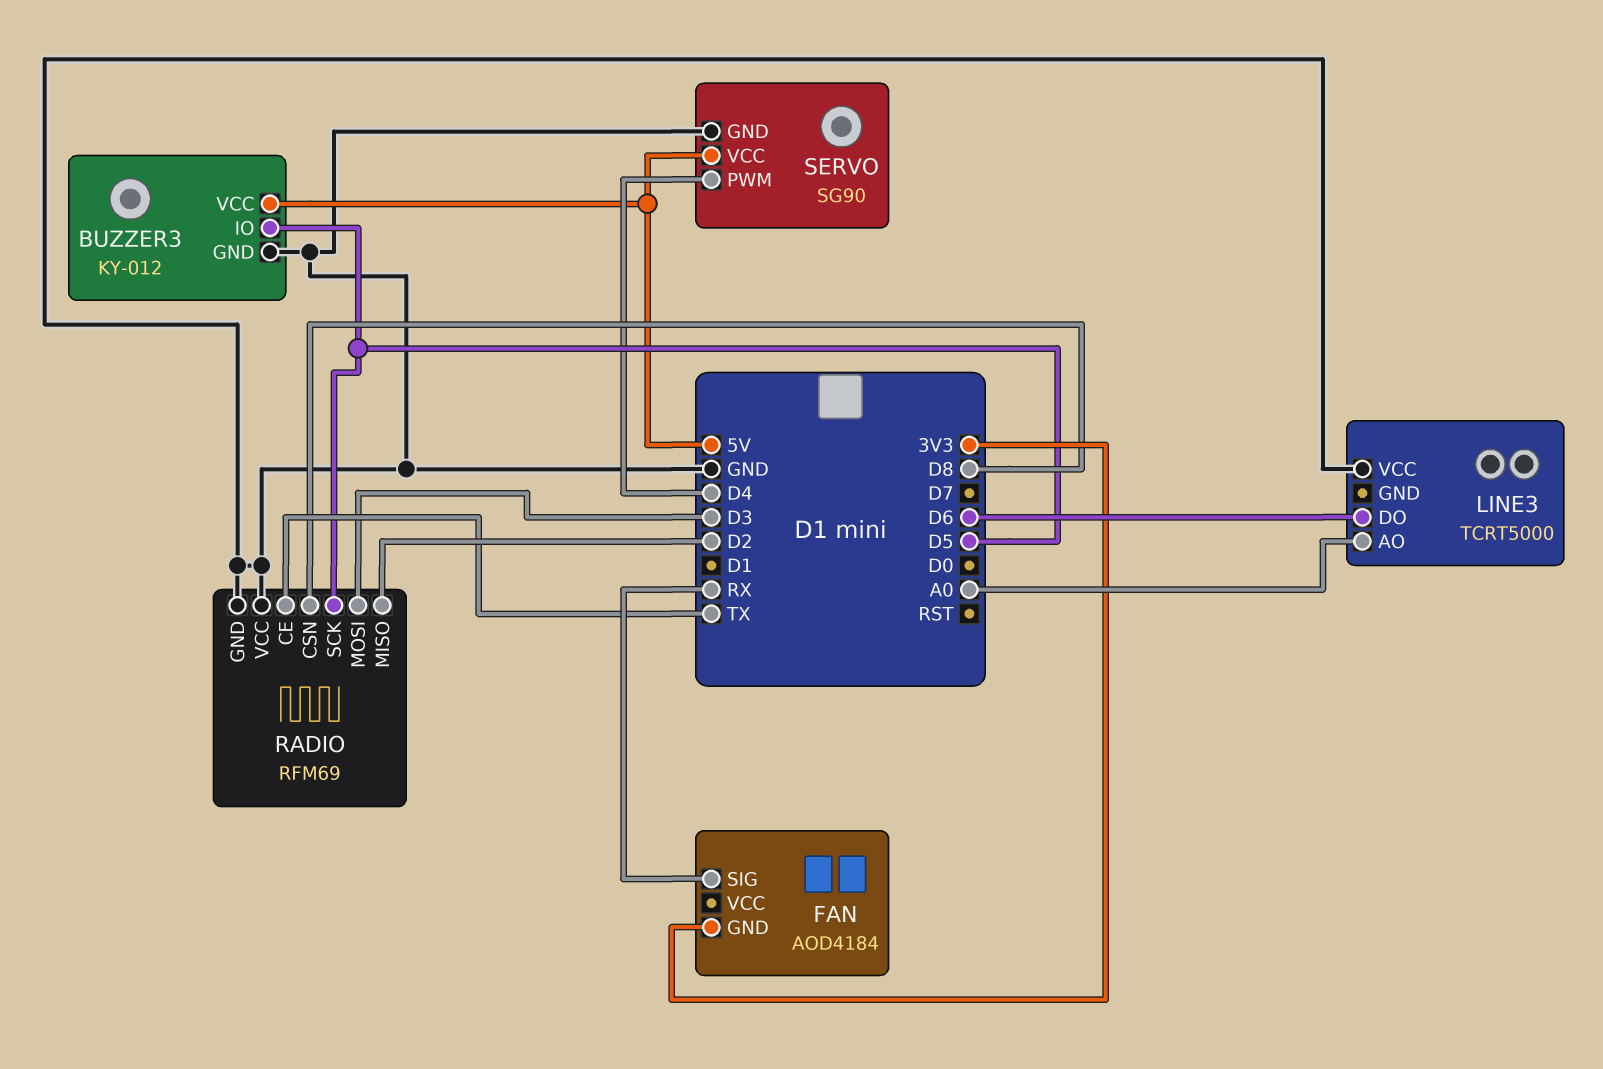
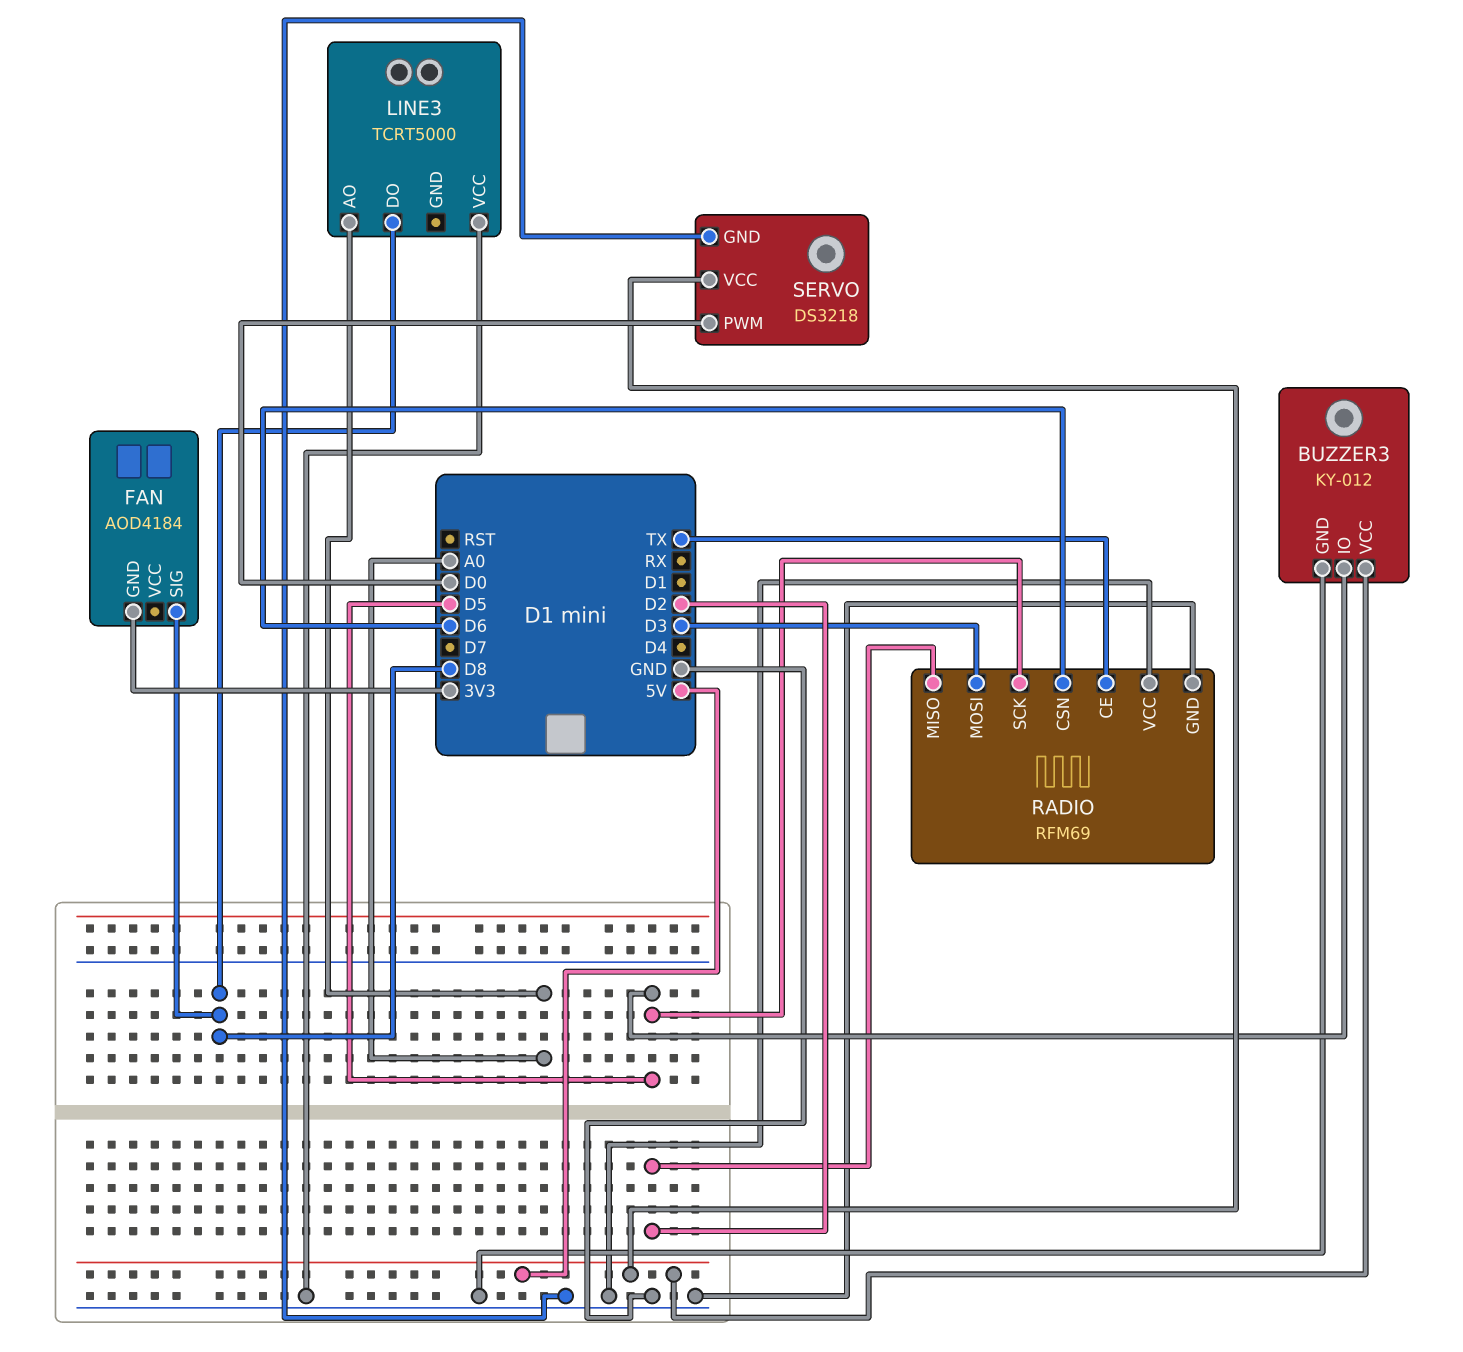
FAN pin SIG: RX -> D8
LINE3 pin DO: D6 -> D8
RADIO pin CSN: D8 -> D6
SERVO: SG90 -> DS3218
SERVO pin PWM: D4 -> D0

